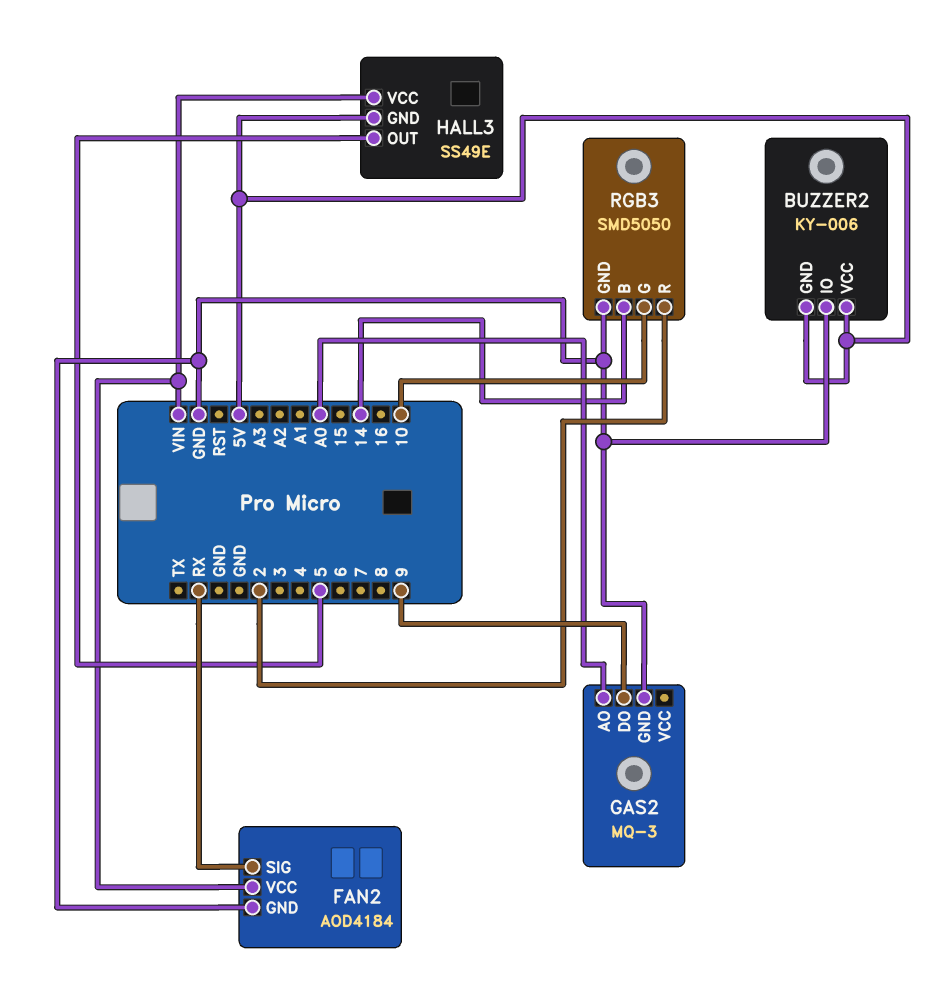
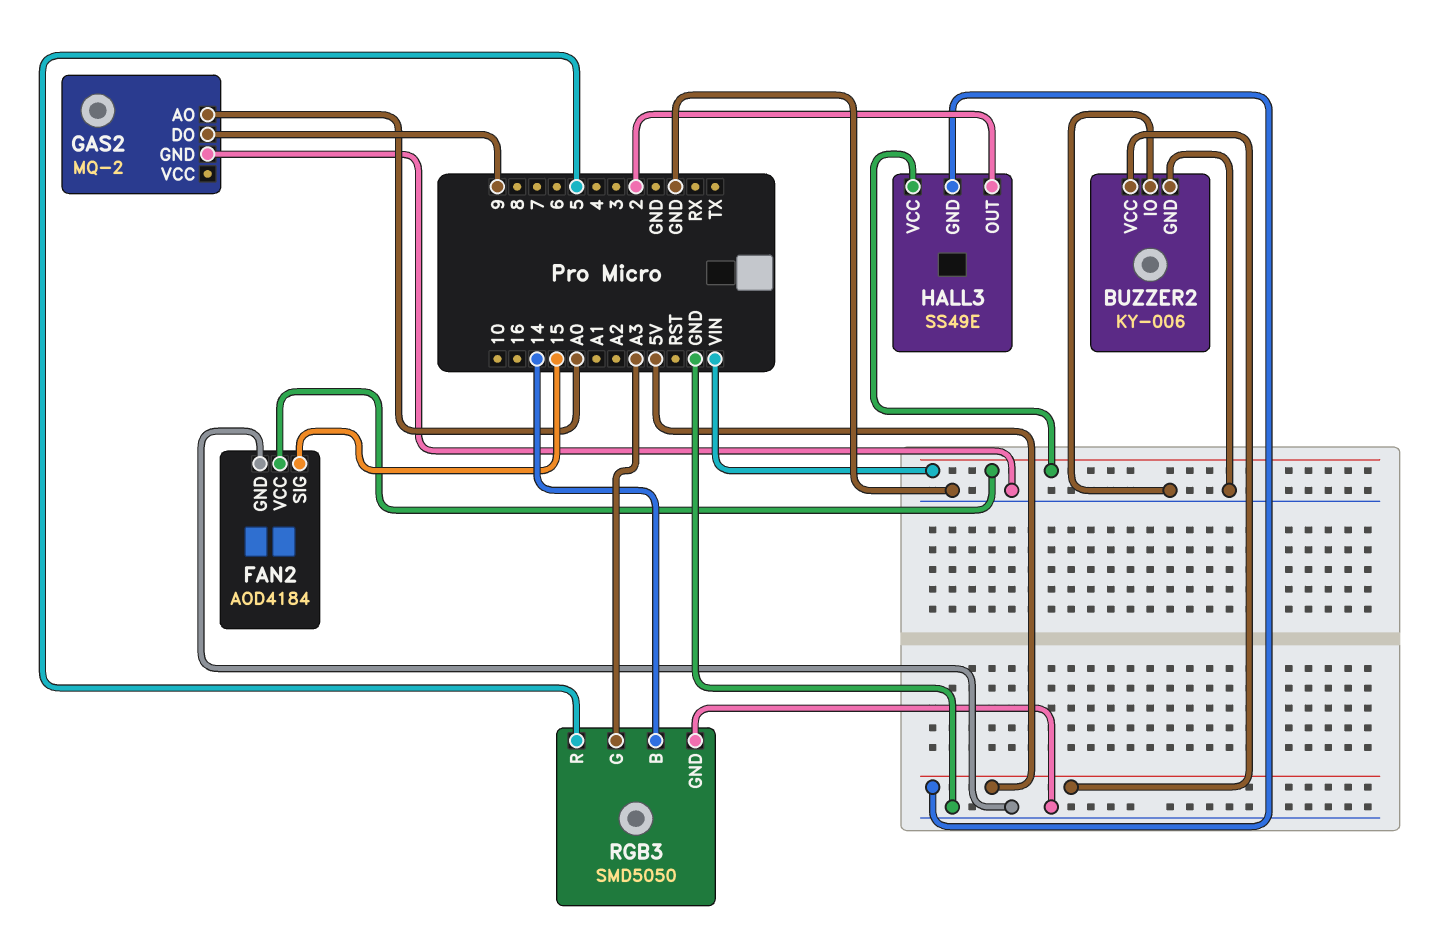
BUZZER2 pin GND: 5V -> GND
FAN2 pin SIG: RX -> 15
GAS2: MQ-3 -> MQ-2
HALL3 pin OUT: 5 -> 2
RGB3 pin G: 10 -> A3
RGB3 pin R: 2 -> 5

